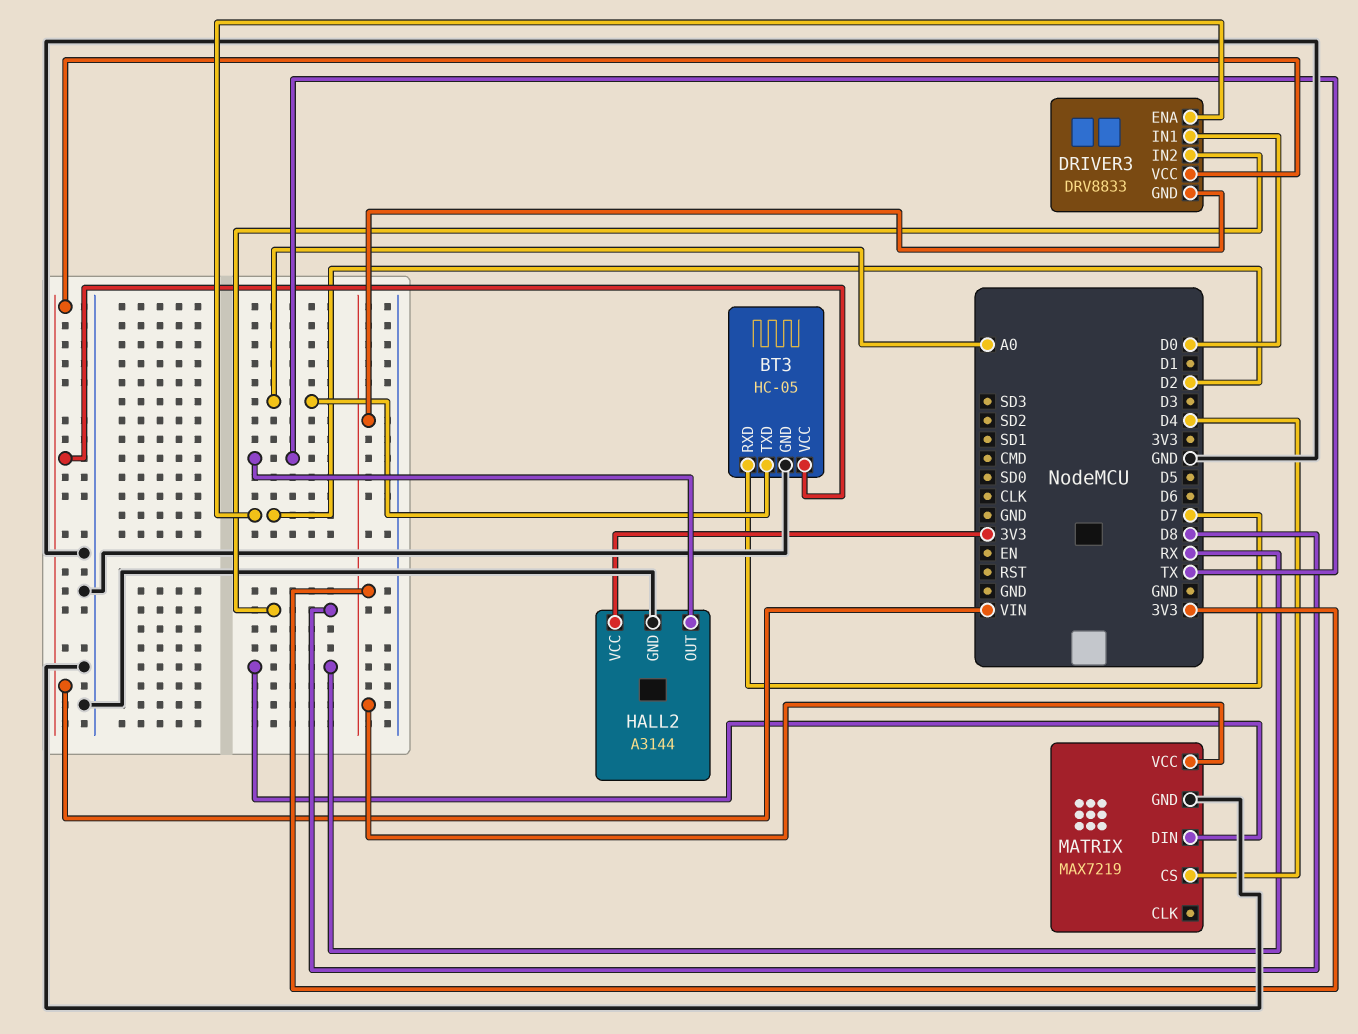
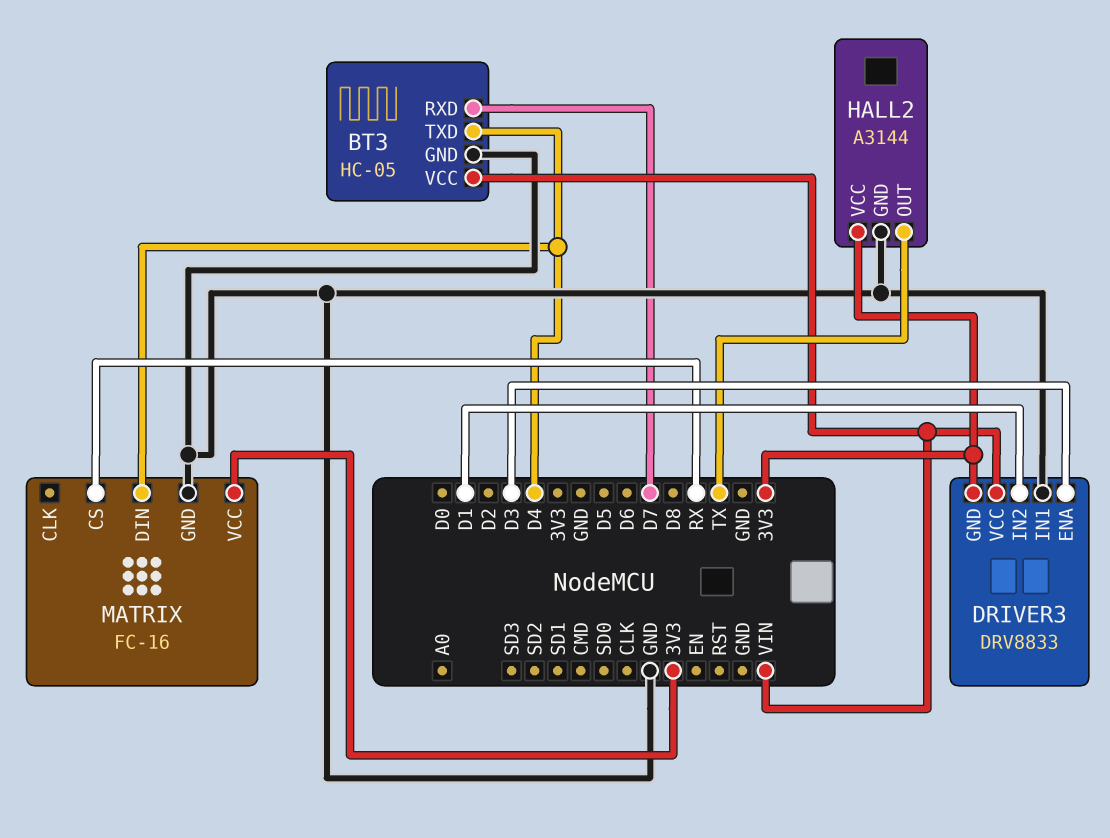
BT3 pin TXD: A0 -> D4
DRIVER3 pin ENA: D2 -> D3
DRIVER3 pin IN1: D0 -> GND
DRIVER3 pin IN2: D8 -> D1
MATRIX: MAX7219 -> FC-16
MATRIX pin CS: D4 -> RX
MATRIX pin DIN: RX -> D4

